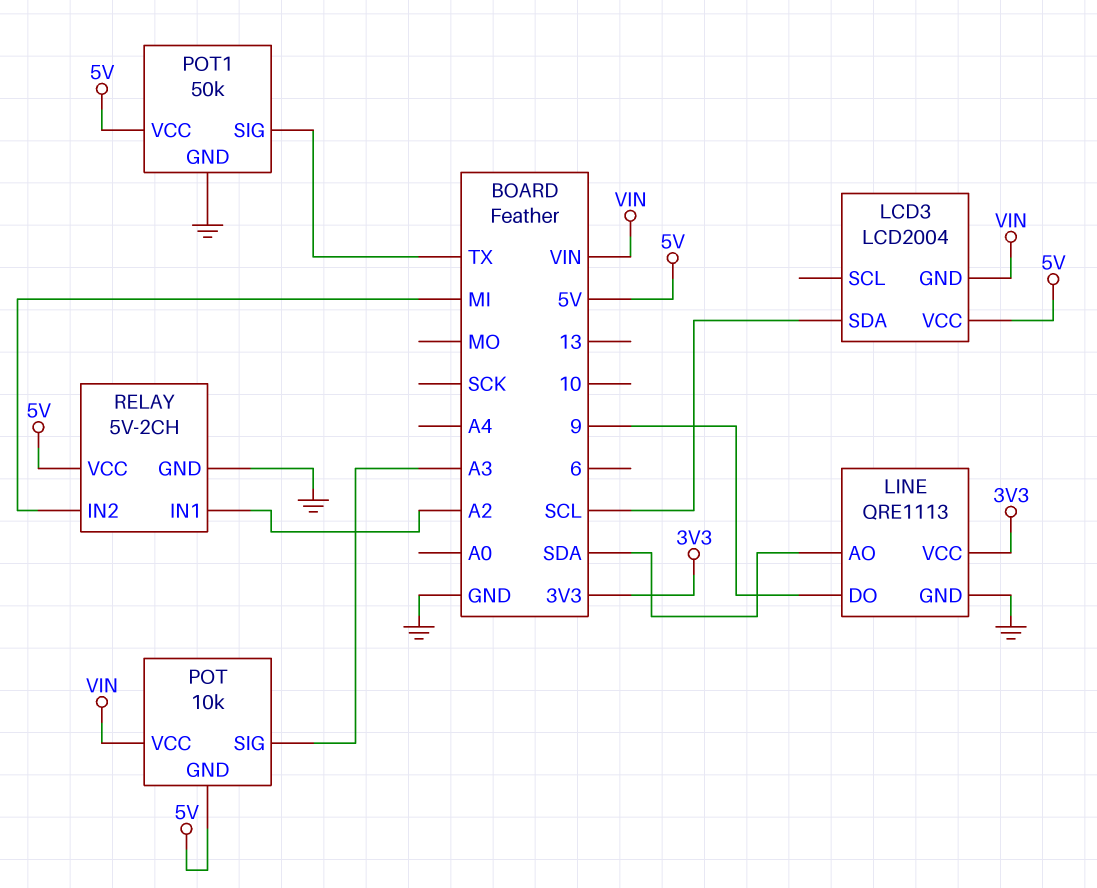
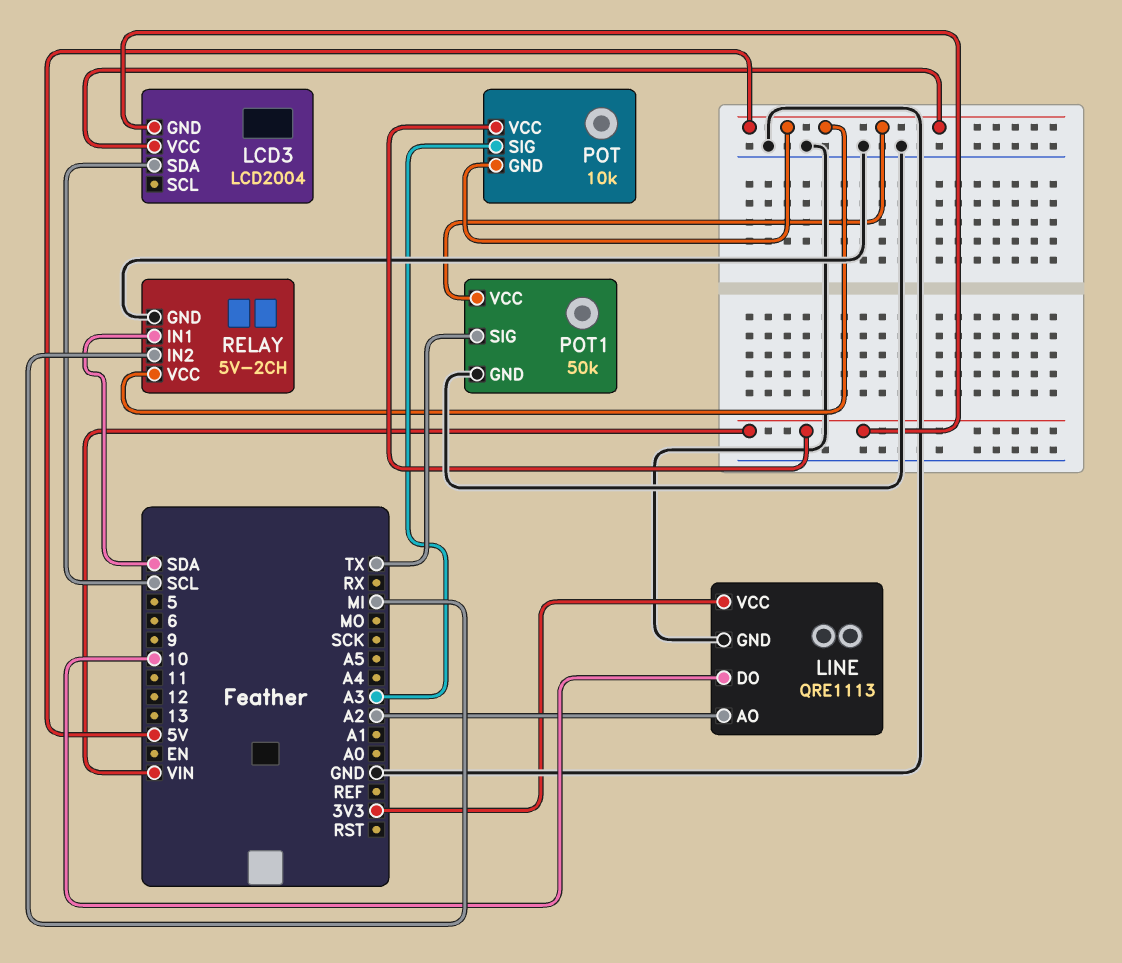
LINE pin AO: SDA -> A2
LINE pin DO: 9 -> 10
RELAY pin IN1: A2 -> SDA

